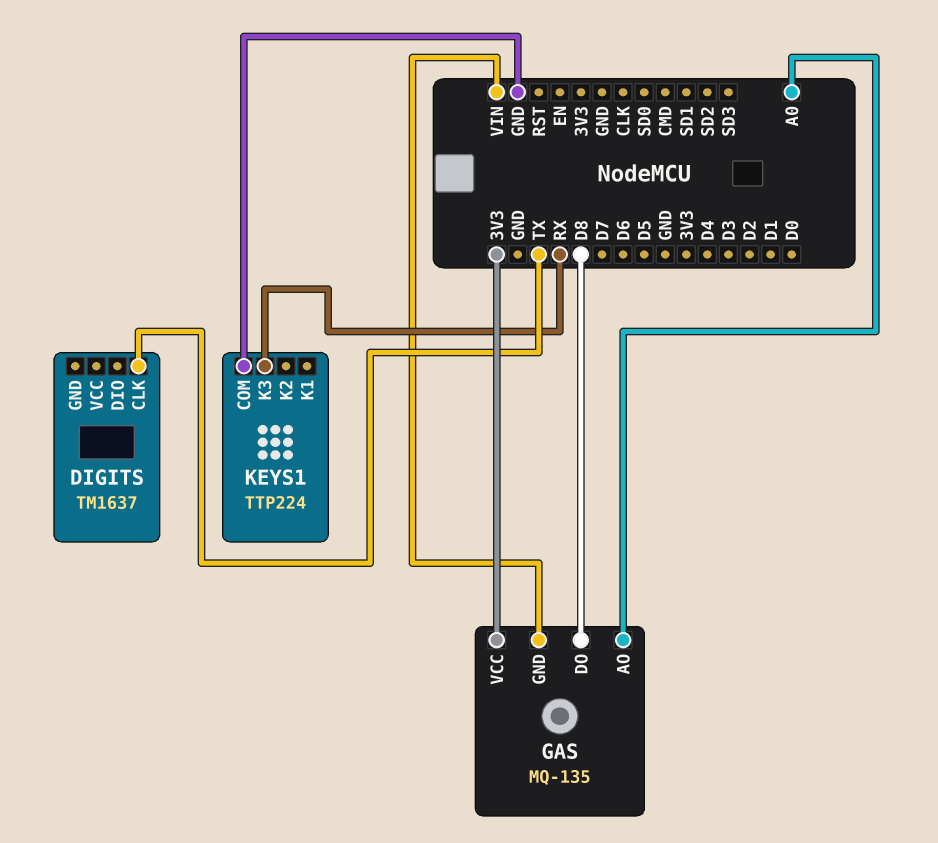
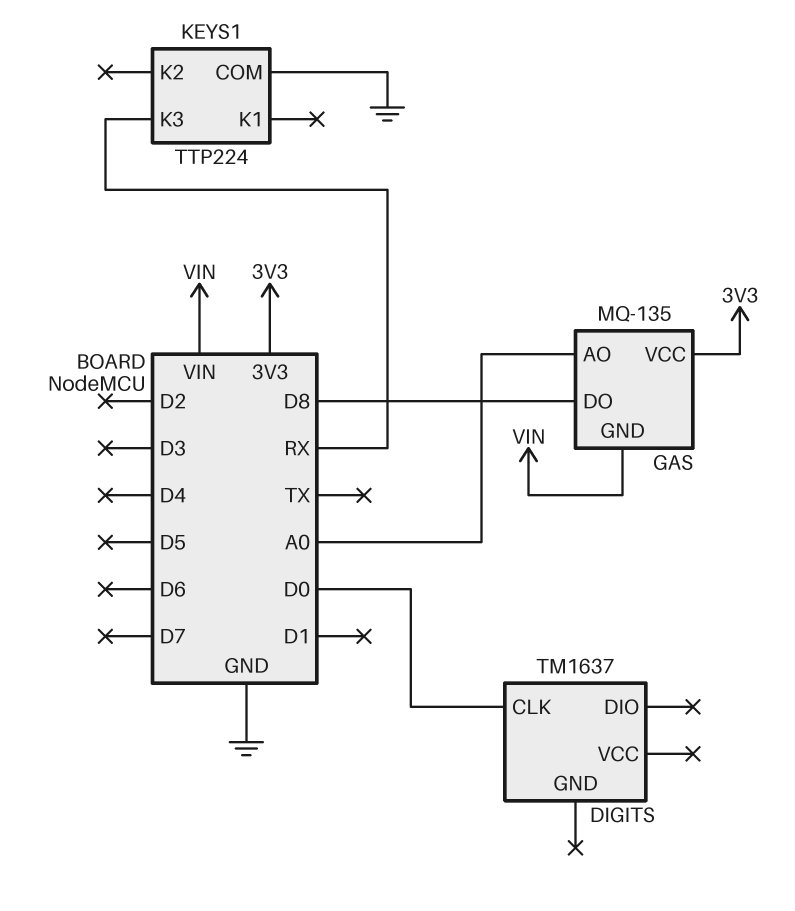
DIGITS pin CLK: TX -> D0

